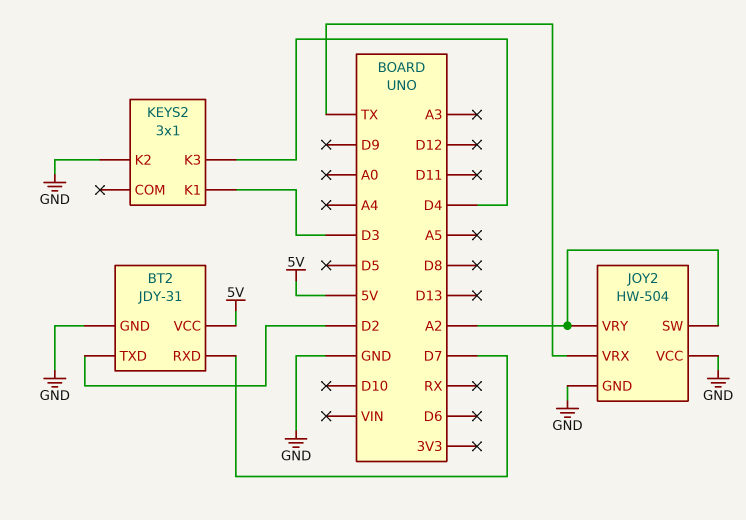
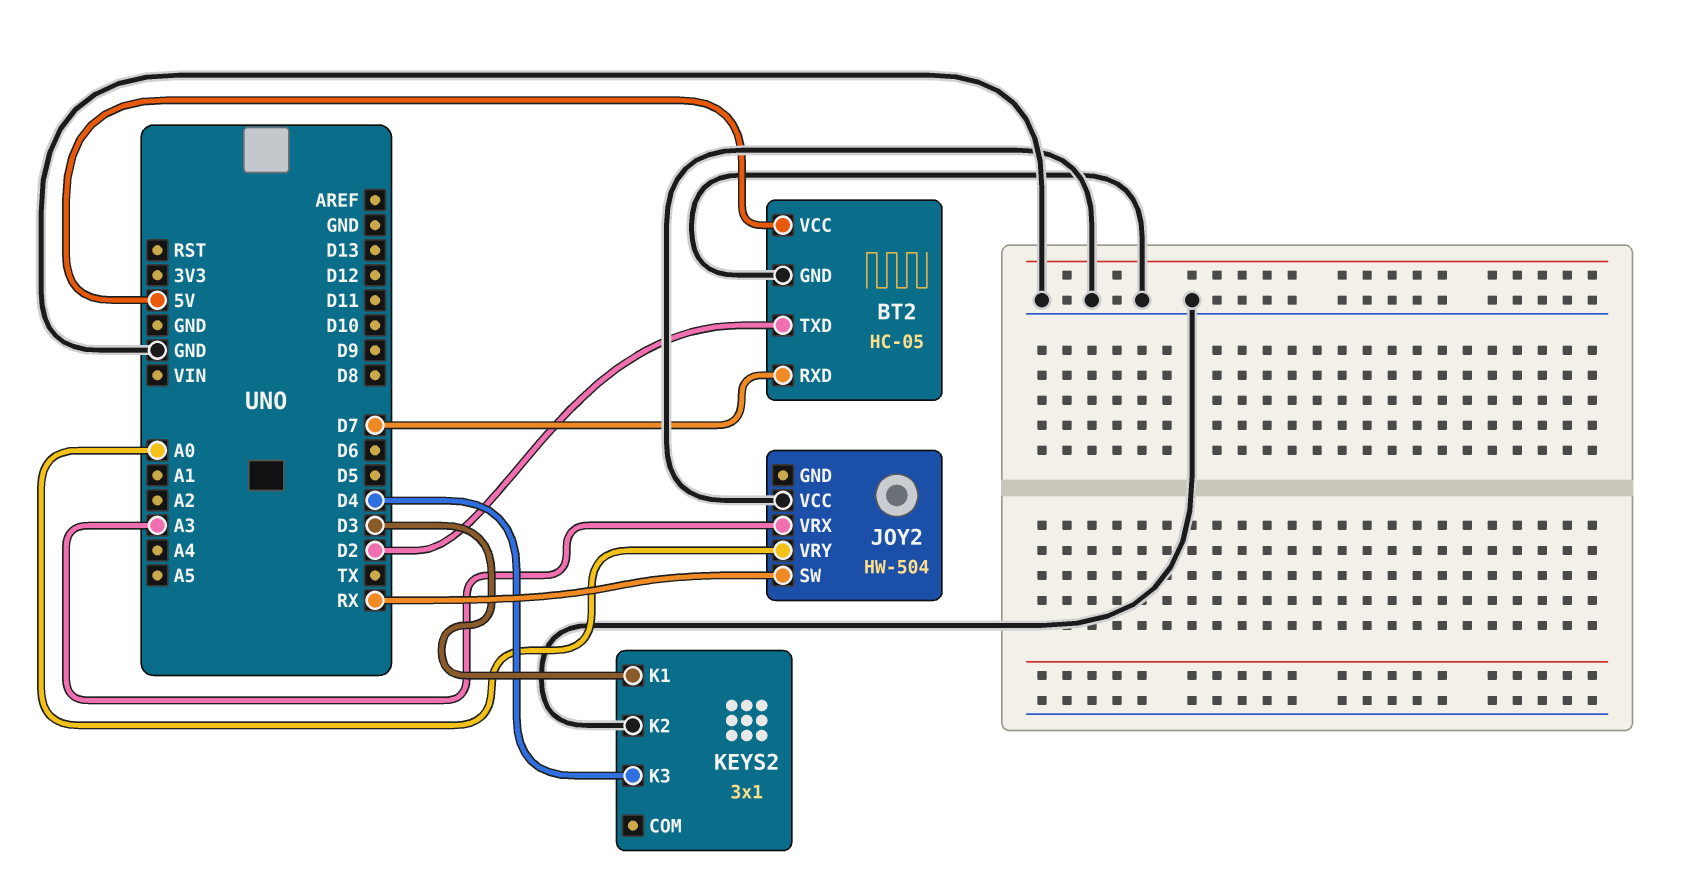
BT2: JDY-31 -> HC-05
JOY2 pin GND: GND -> none
JOY2 pin SW: A2 -> RX
JOY2 pin VRX: TX -> A3
JOY2 pin VRY: A2 -> A0

